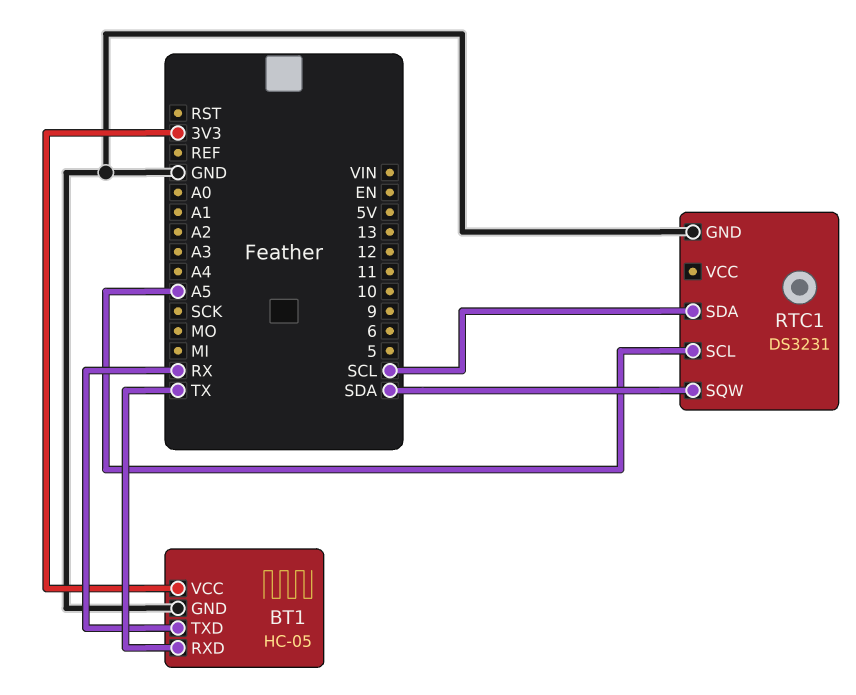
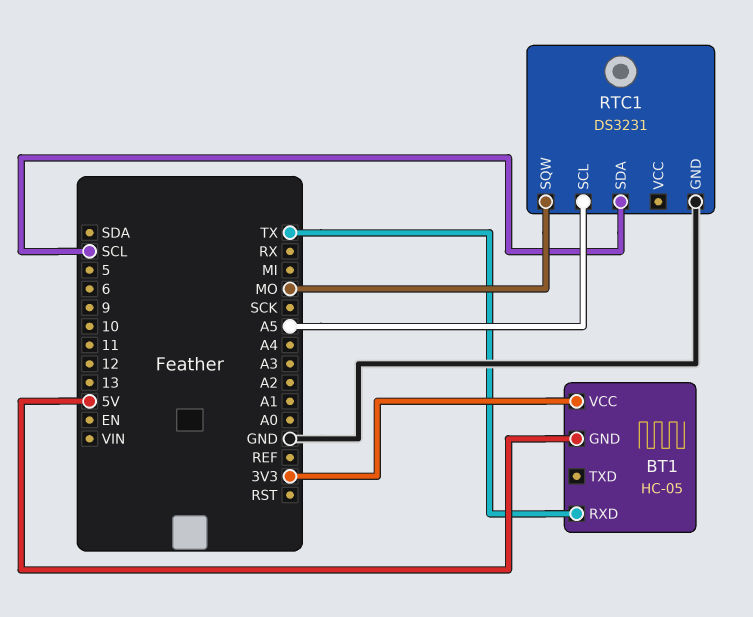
BT1 pin GND: GND -> 5V
BT1 pin TXD: RX -> none
RTC1 pin SQW: SDA -> MO

